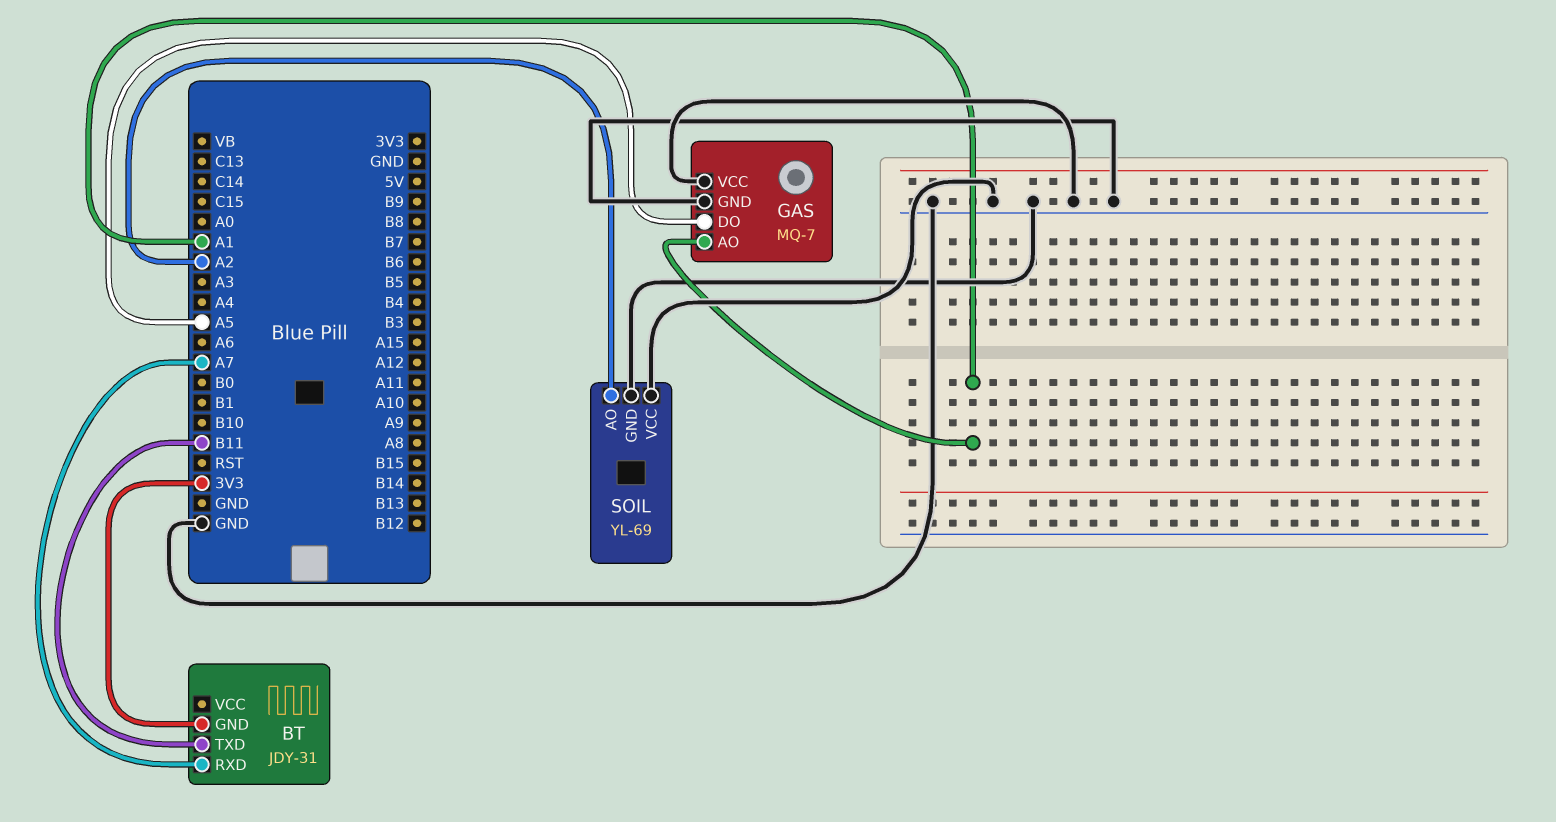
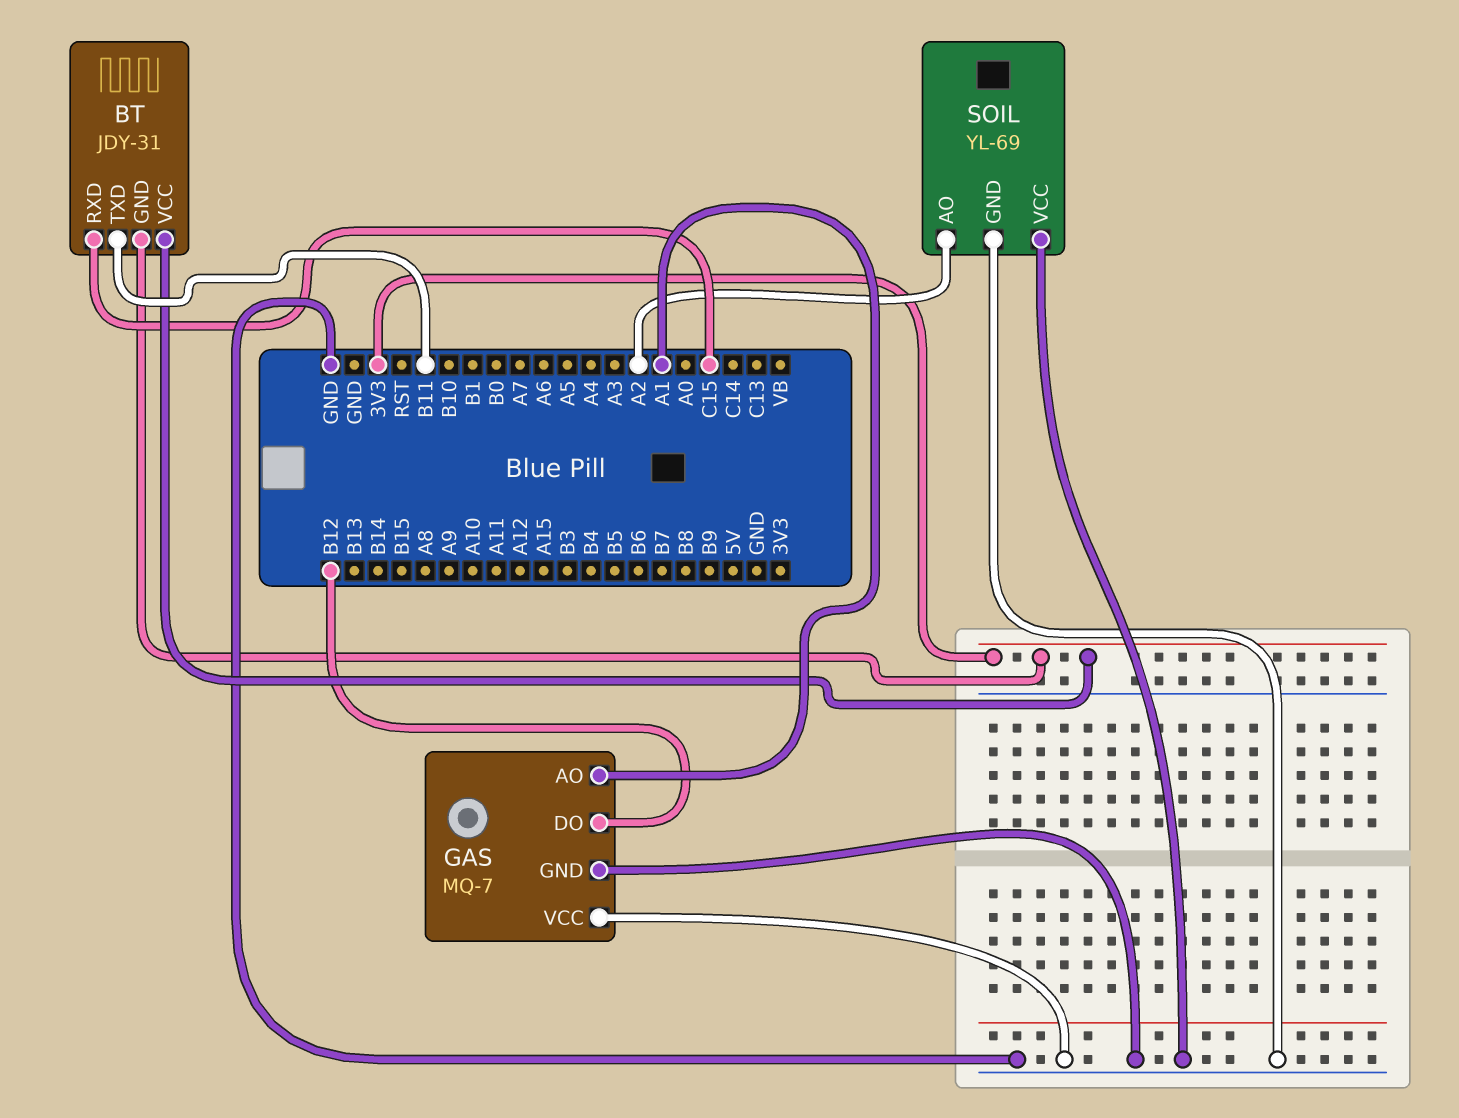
BT pin RXD: A7 -> C15
BT pin VCC: none -> 3V3
GAS pin DO: A5 -> B12

